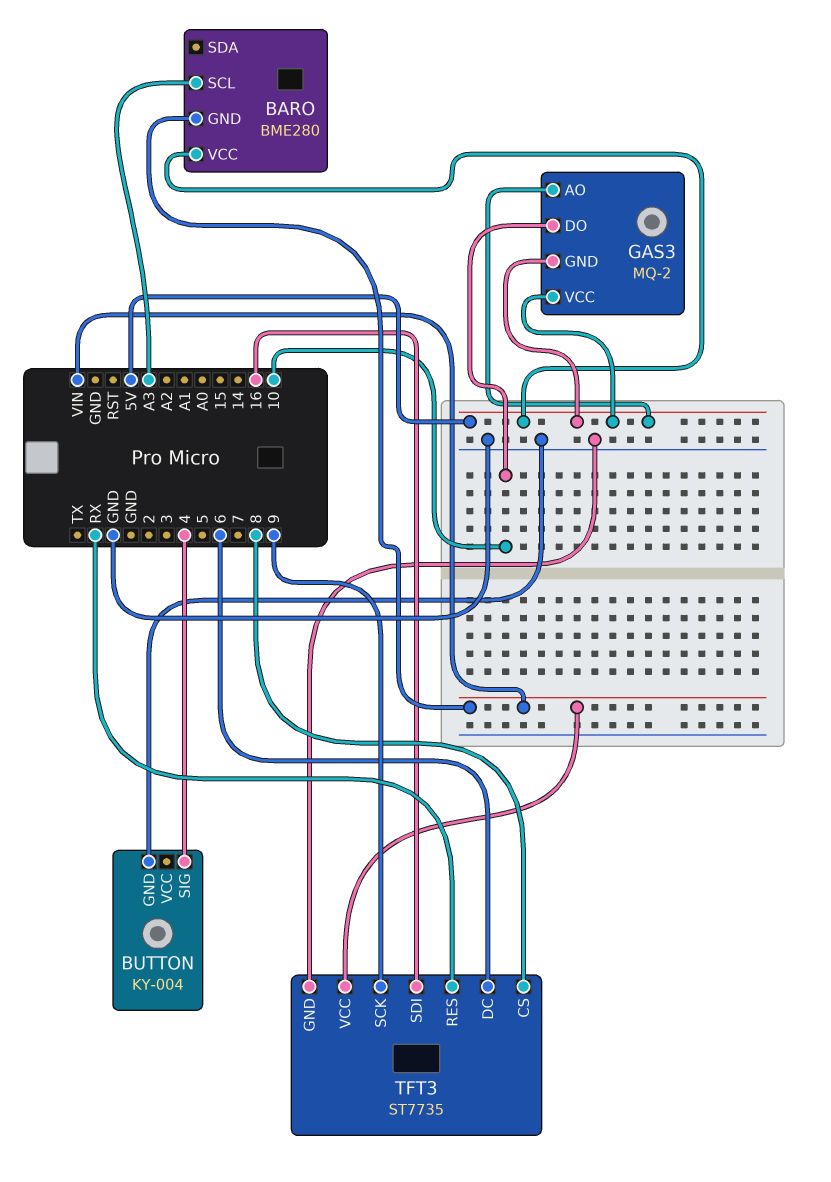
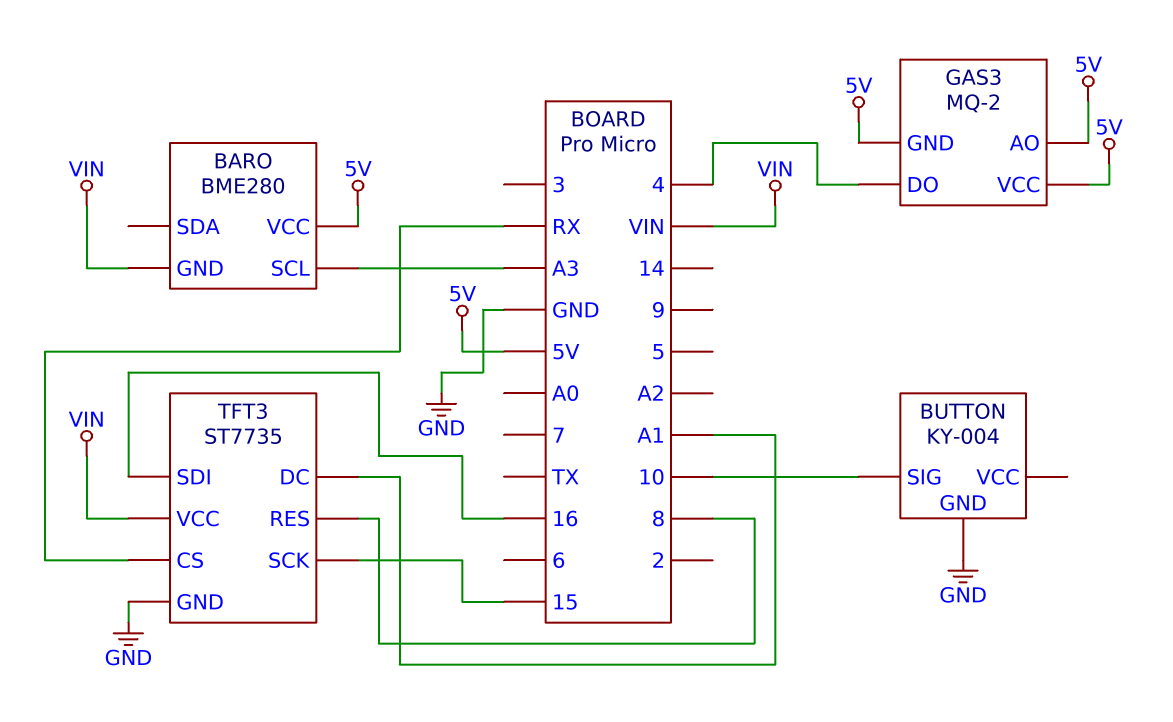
BUTTON pin SIG: 4 -> 10
GAS3 pin DO: 10 -> 4
TFT3 pin CS: 8 -> RX
TFT3 pin DC: 6 -> A1
TFT3 pin RES: RX -> 8
TFT3 pin SCK: 9 -> 15

